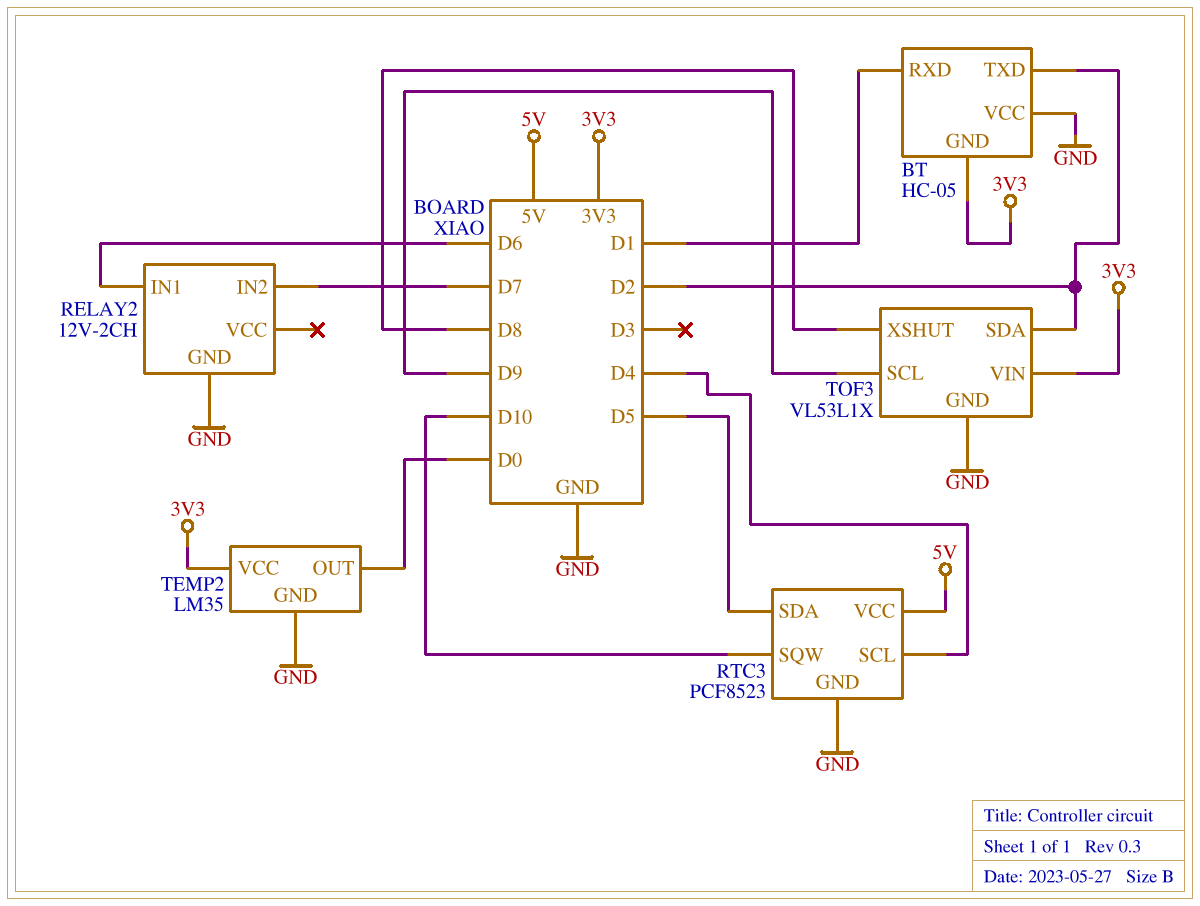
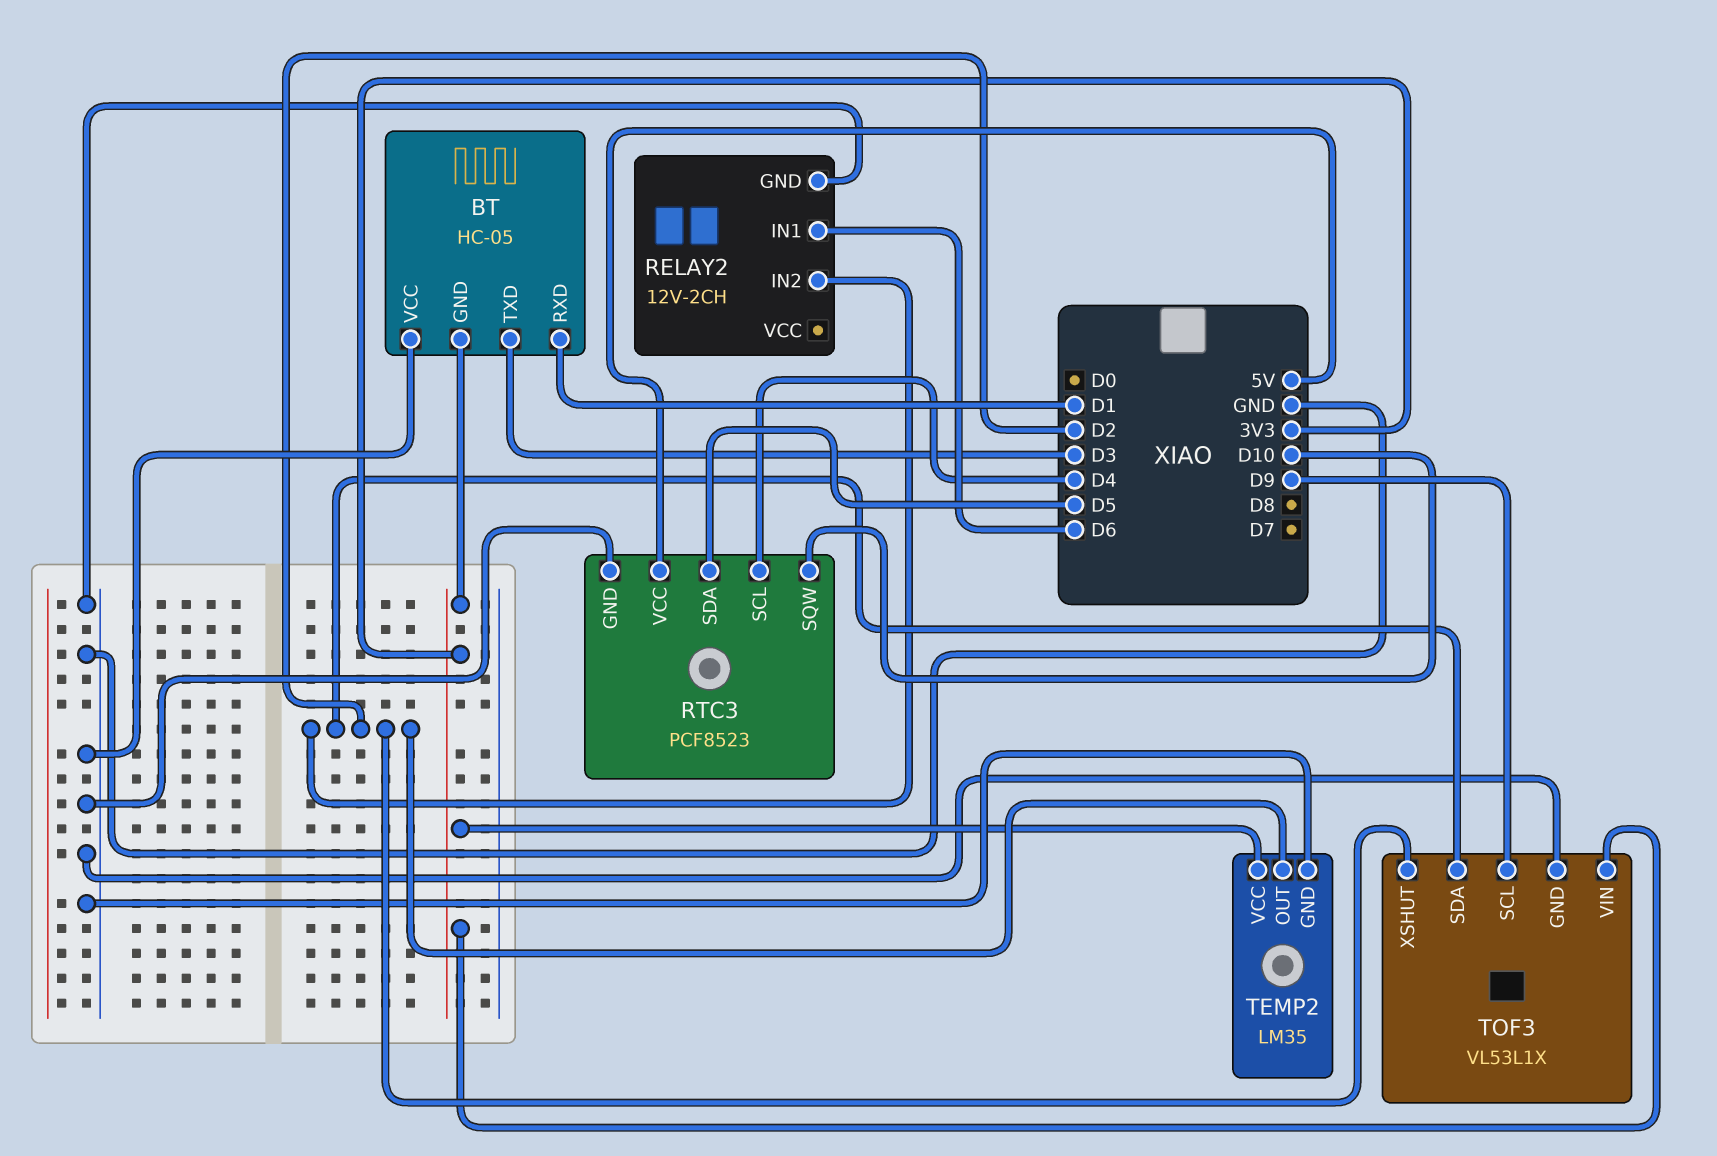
BT pin TXD: D2 -> D3
RELAY2 pin IN2: D7 -> D2
TEMP2 pin OUT: D0 -> D2
TOF3 pin XSHUT: D8 -> D2

